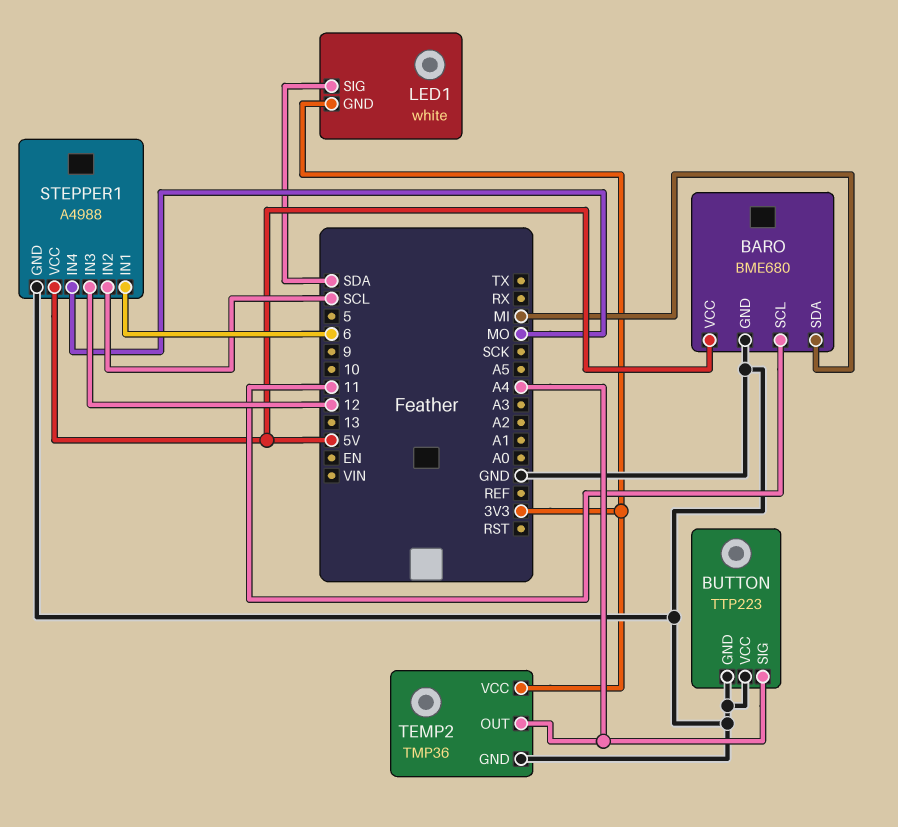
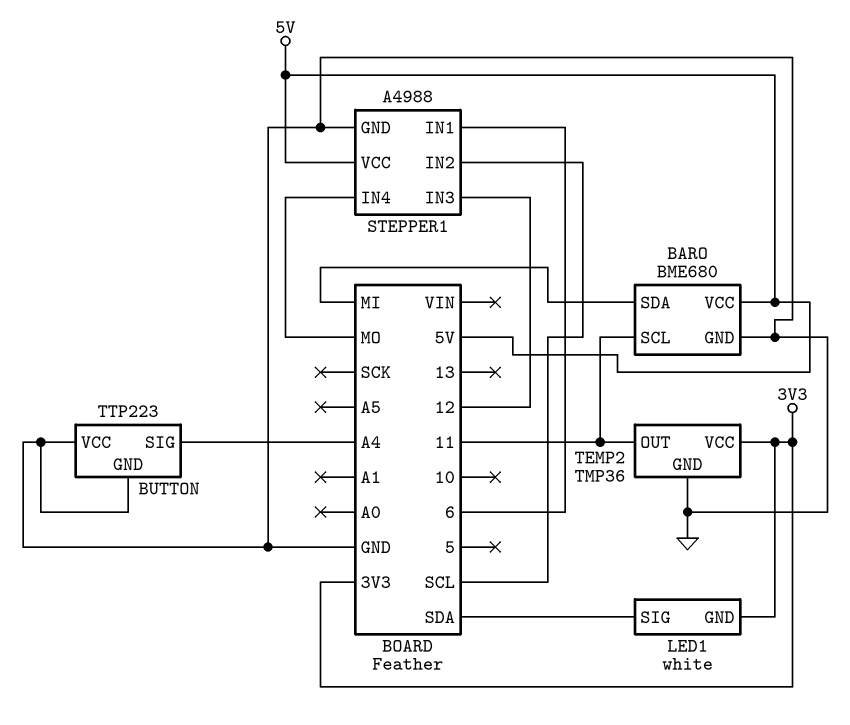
TEMP2 pin OUT: A4 -> 11

